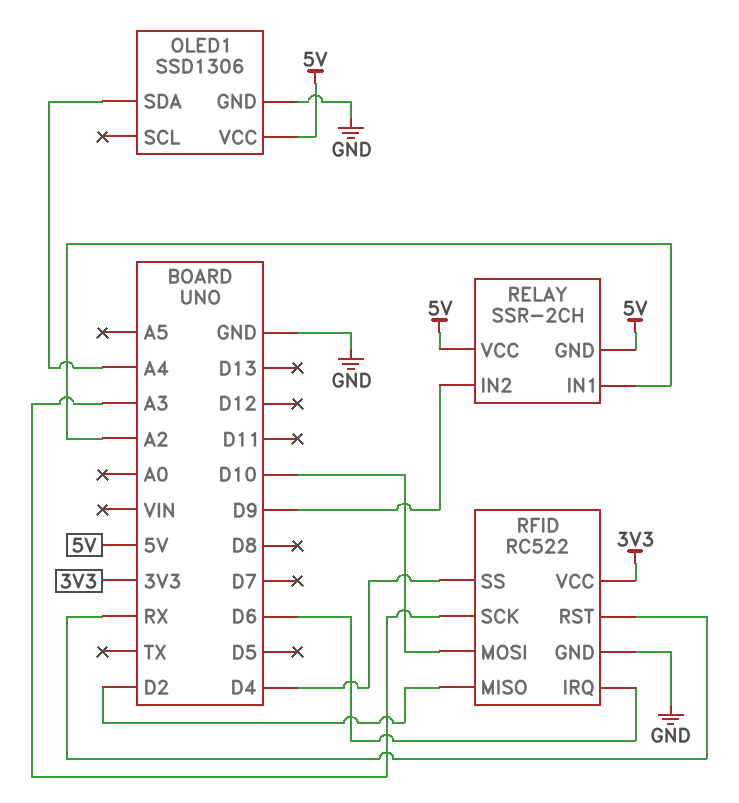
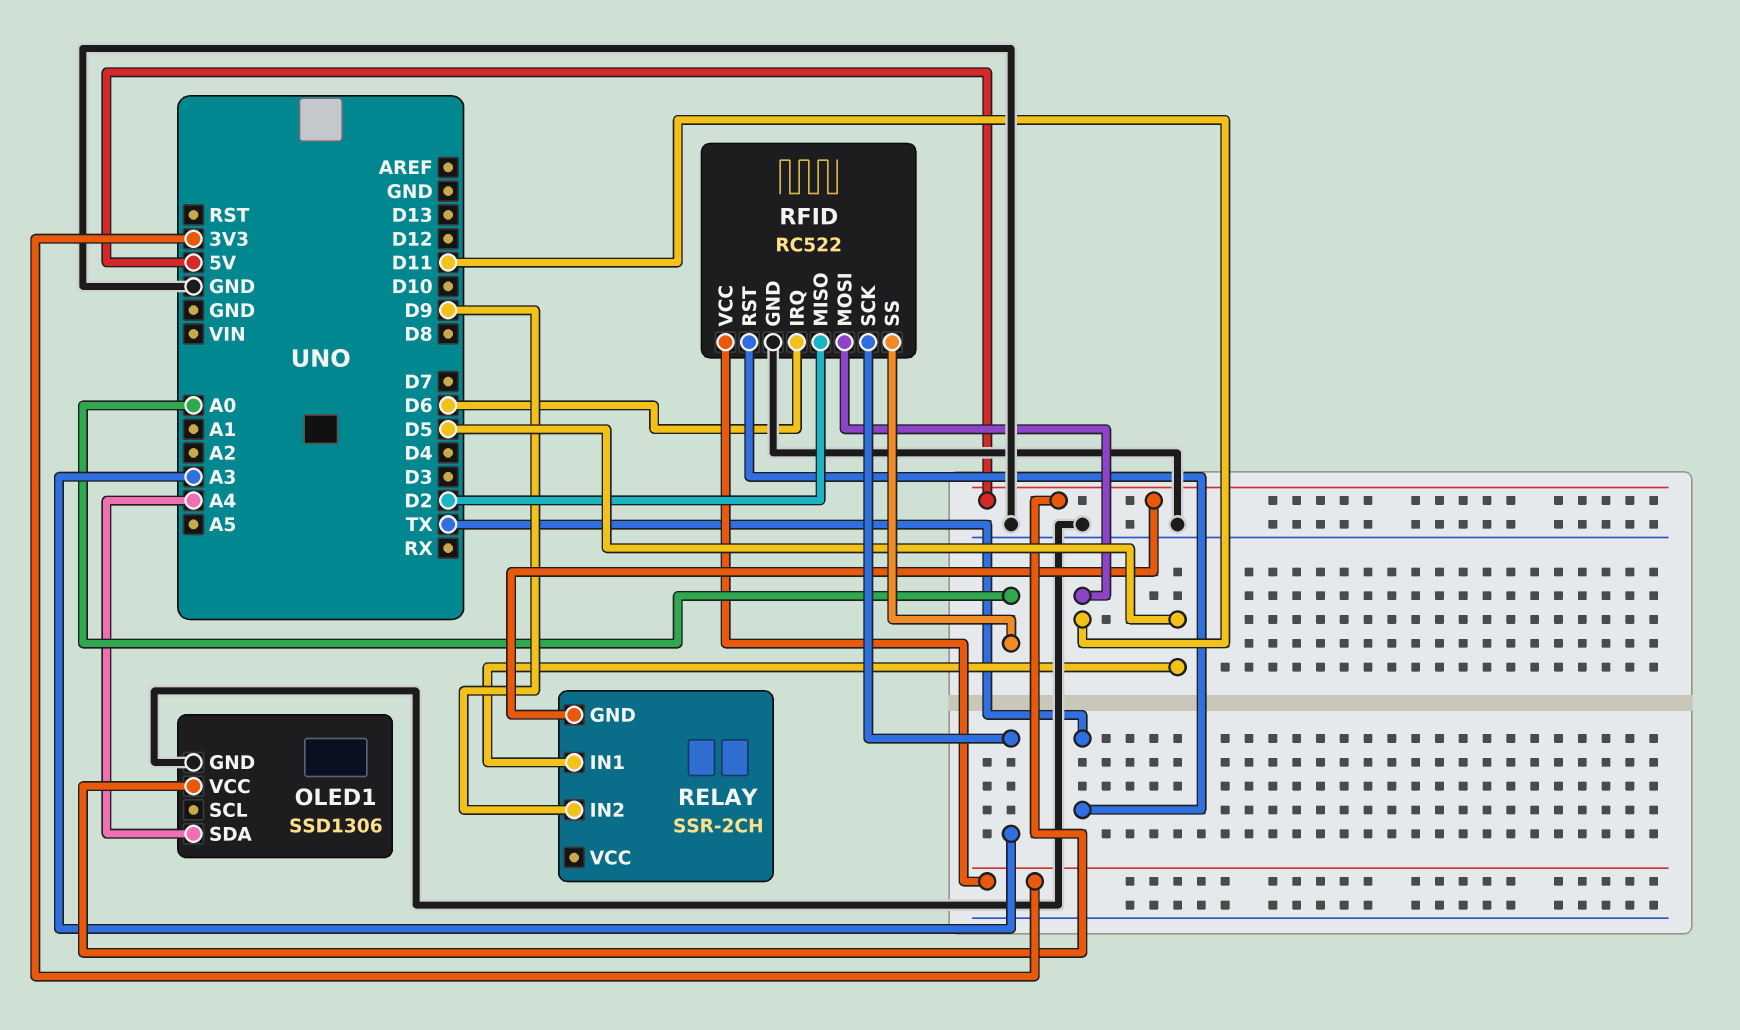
RELAY pin IN1: A2 -> D5
RELAY pin VCC: 5V -> none
RFID pin MOSI: D10 -> D11
RFID pin RST: RX -> TX
RFID pin SS: D4 -> A0

